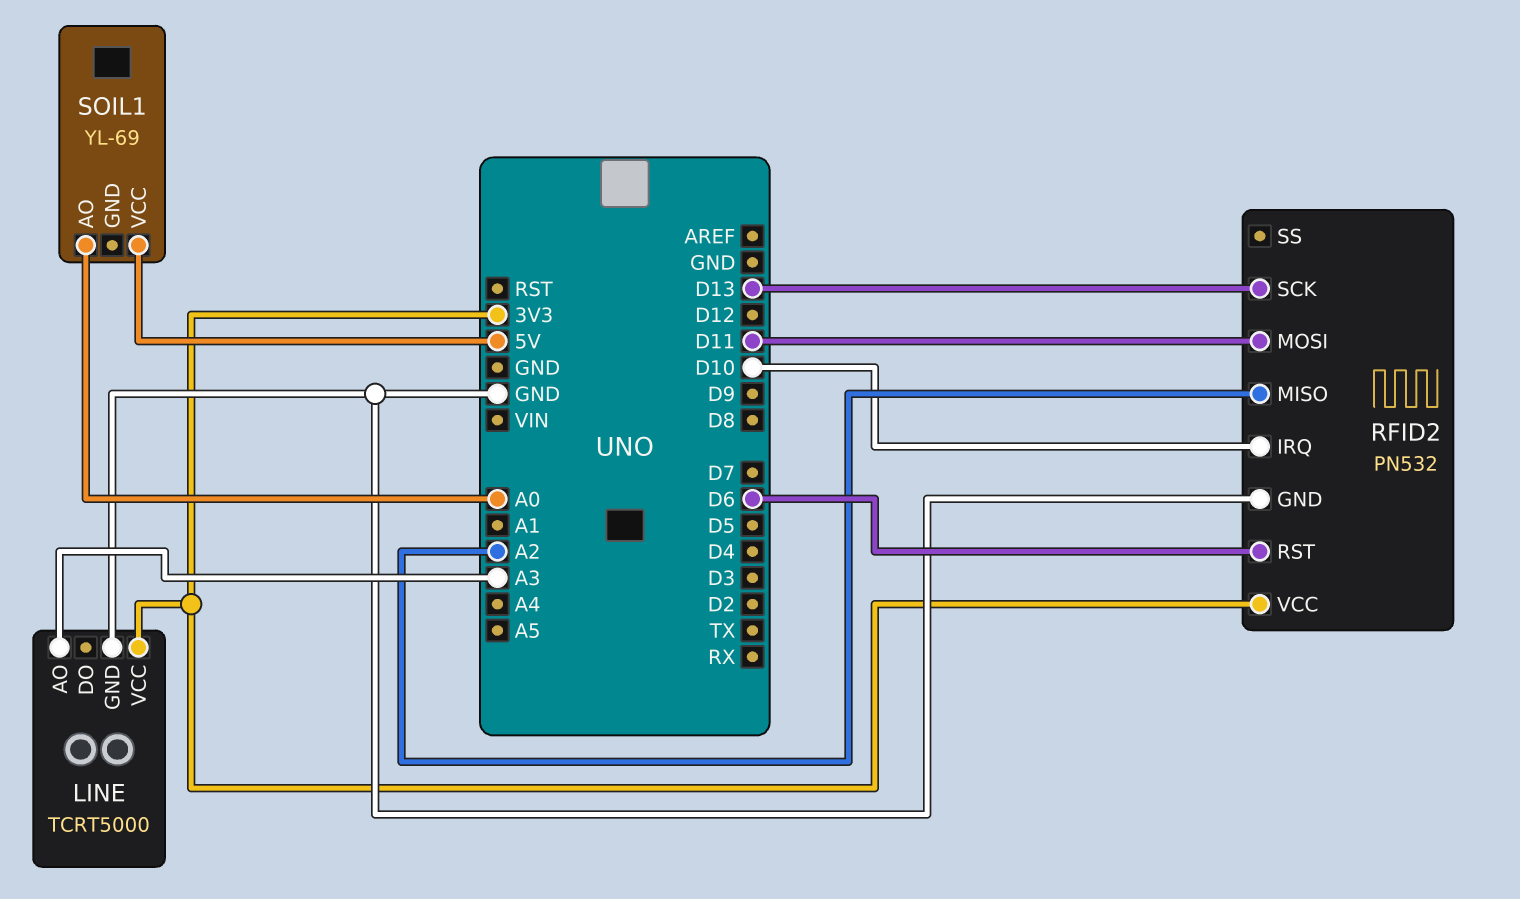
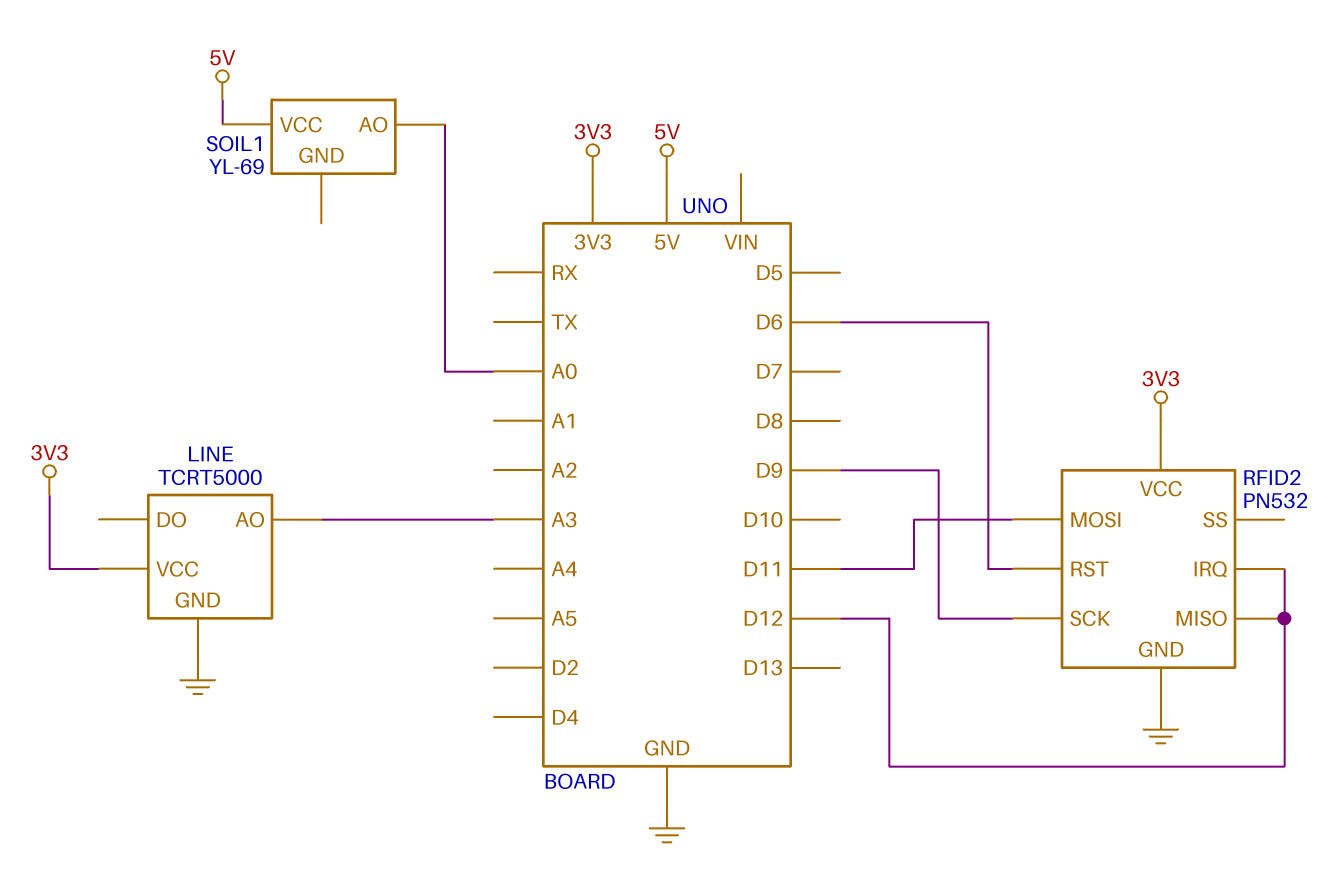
RFID2 pin IRQ: D10 -> D12
RFID2 pin MISO: A2 -> D12
RFID2 pin SCK: D13 -> D9

